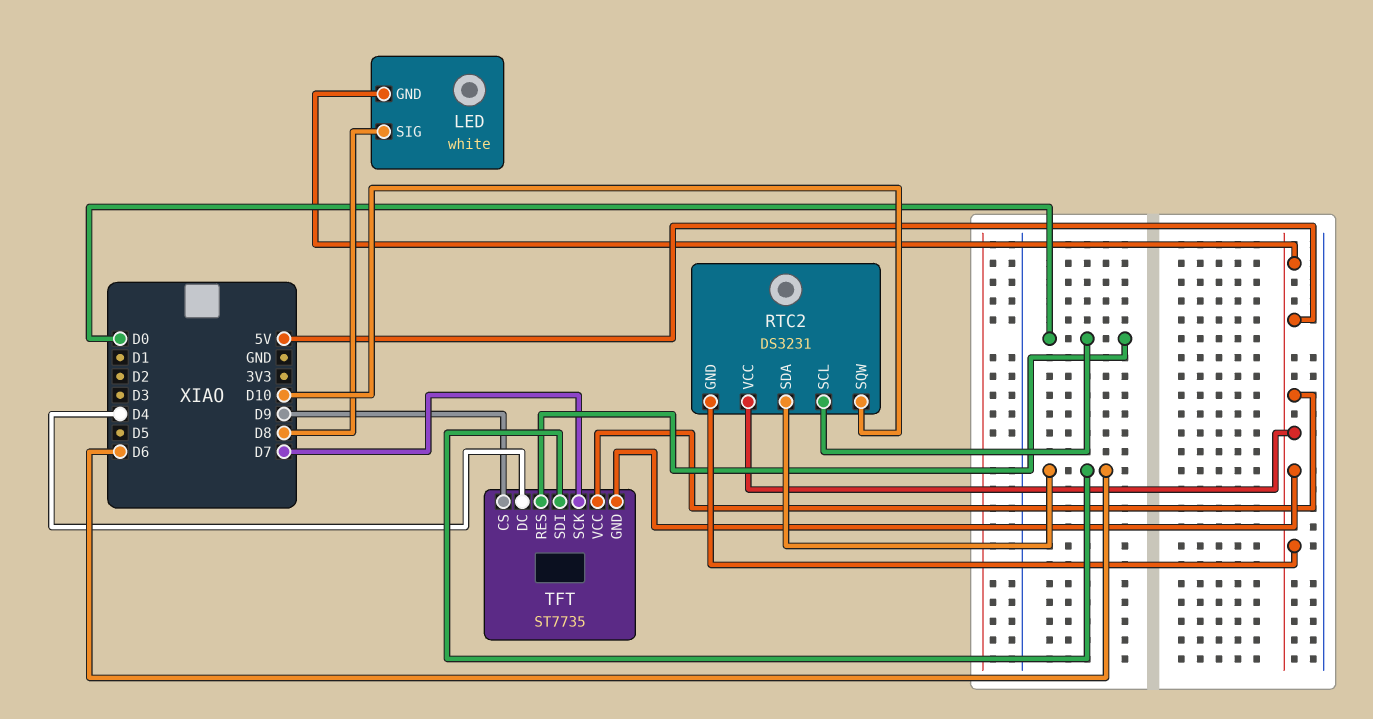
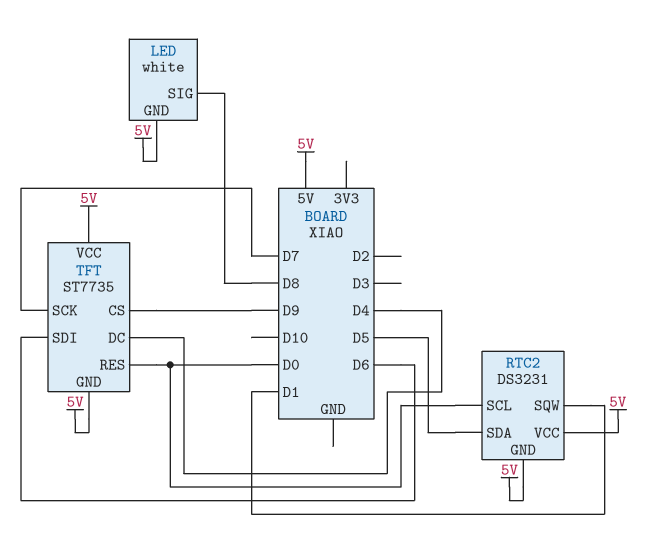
RTC2 pin SDA: D6 -> D5
RTC2 pin SQW: D10 -> D1

